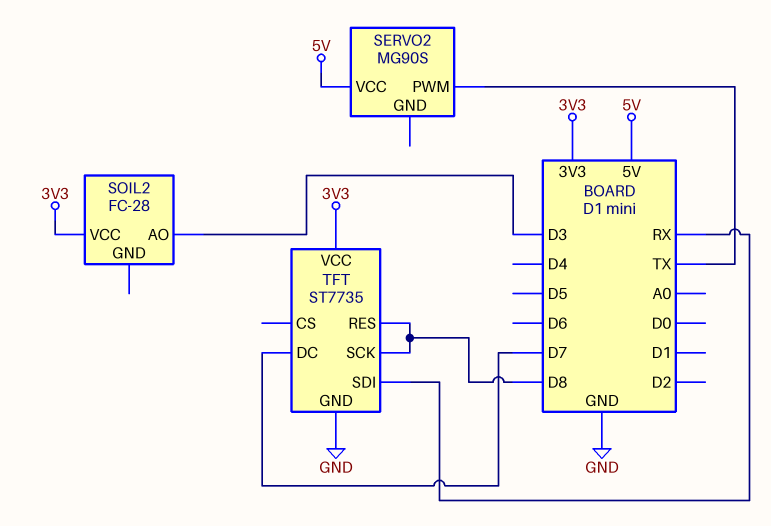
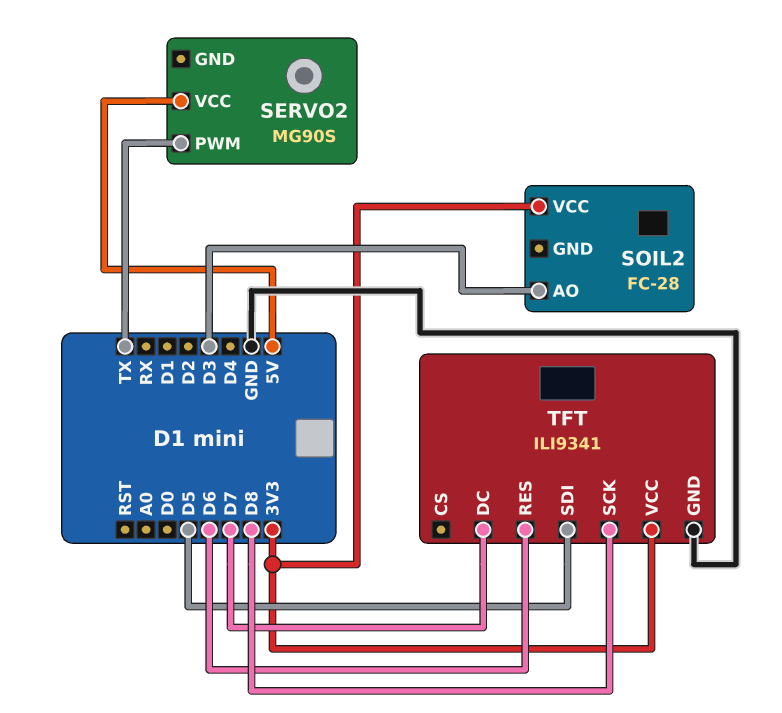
TFT: ST7735 -> ILI9341
TFT pin RES: D8 -> D6
TFT pin SDI: RX -> D5

